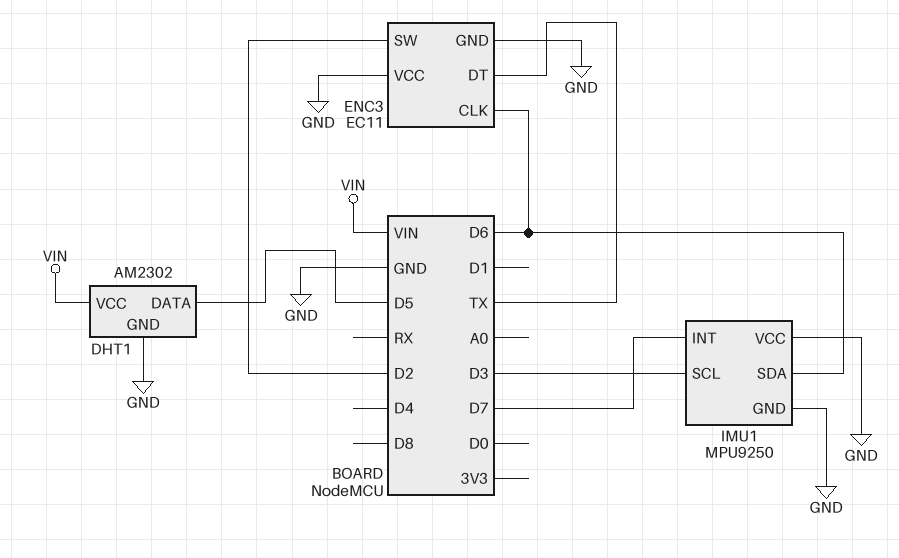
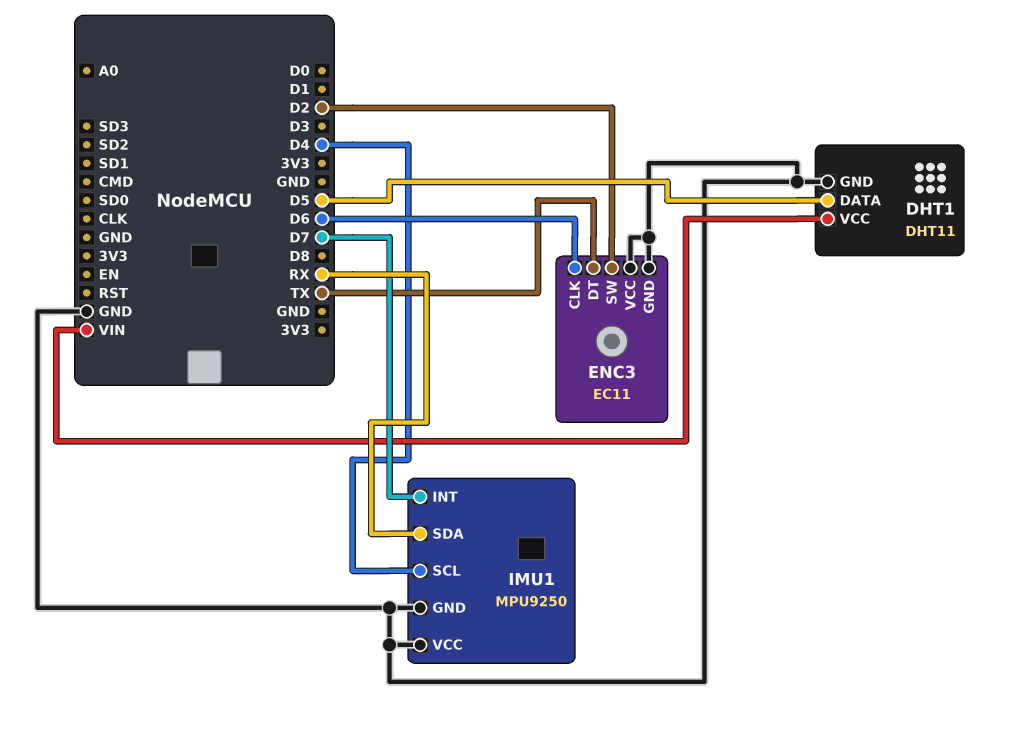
DHT1: AM2302 -> DHT11
IMU1 pin SCL: D3 -> D4
IMU1 pin SDA: D6 -> RX

